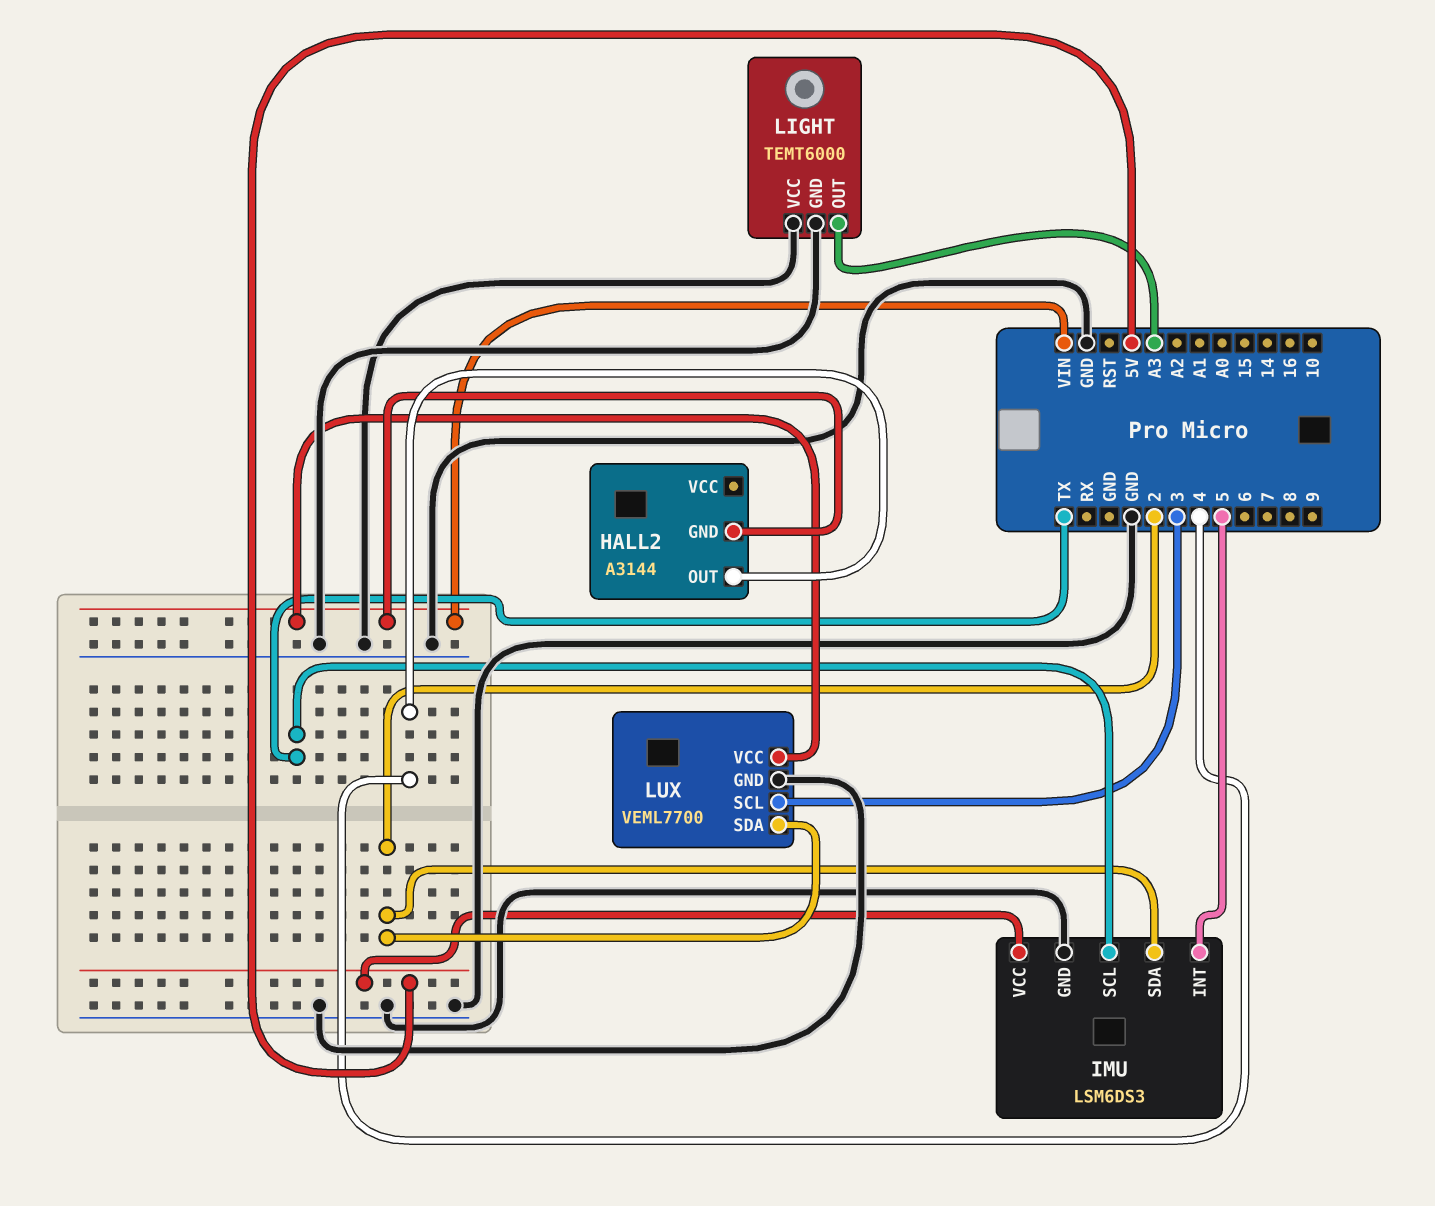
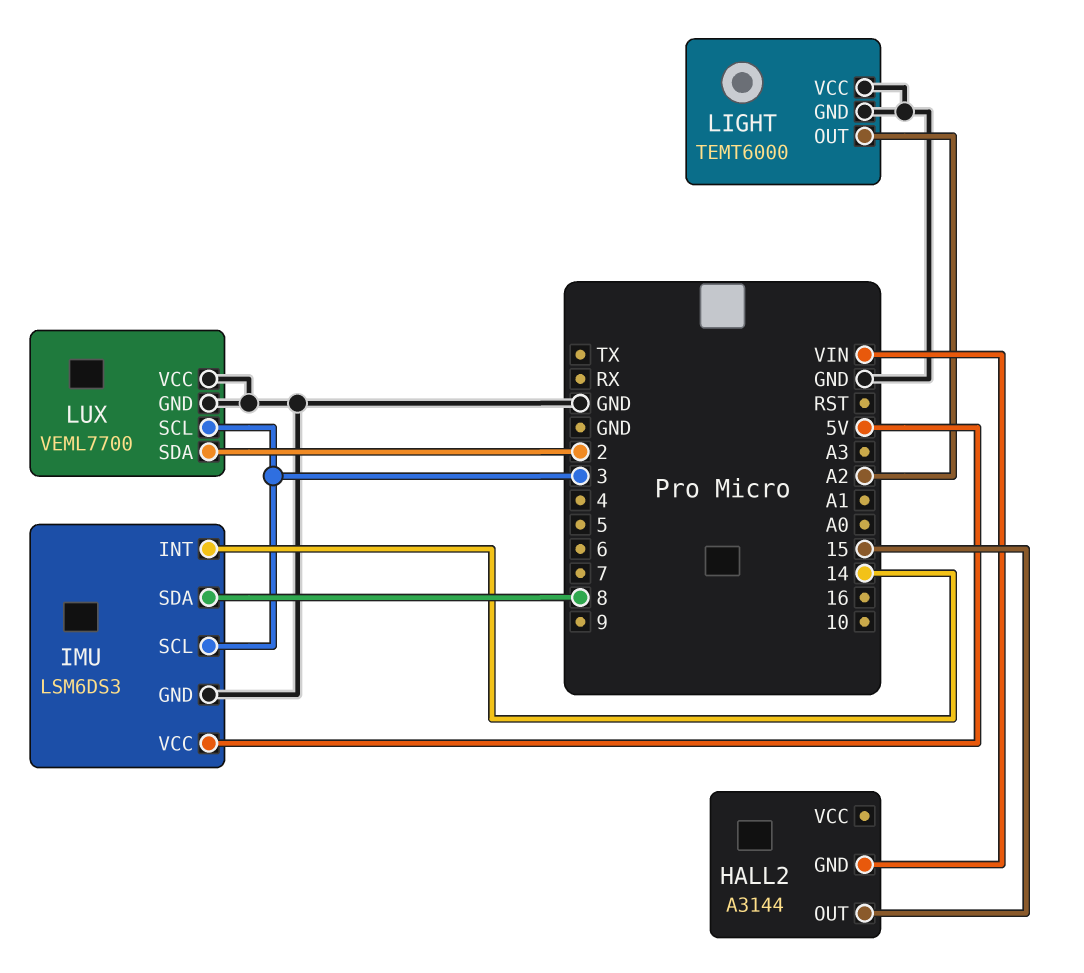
HALL2 pin OUT: 4 -> 15
IMU pin INT: 5 -> 14
IMU pin SCL: TX -> 3
IMU pin SDA: 2 -> 8
LIGHT pin OUT: A3 -> A2
LUX pin VCC: VIN -> GND

